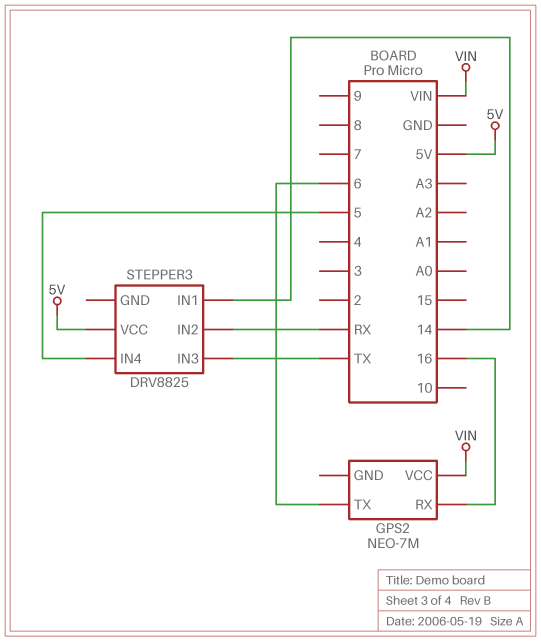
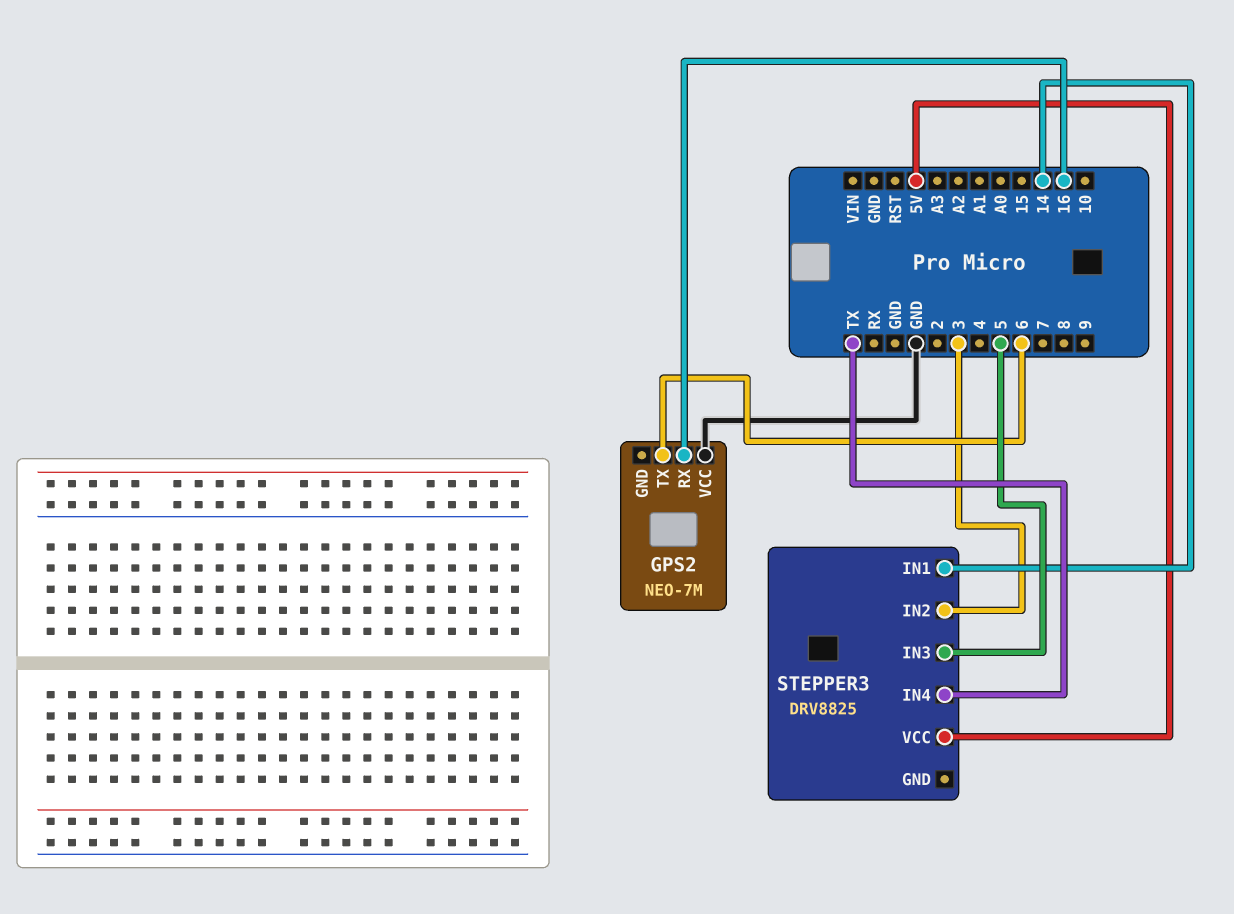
GPS2 pin VCC: VIN -> GND
STEPPER3 pin IN2: RX -> 3
STEPPER3 pin IN3: TX -> 5
STEPPER3 pin IN4: 5 -> TX

